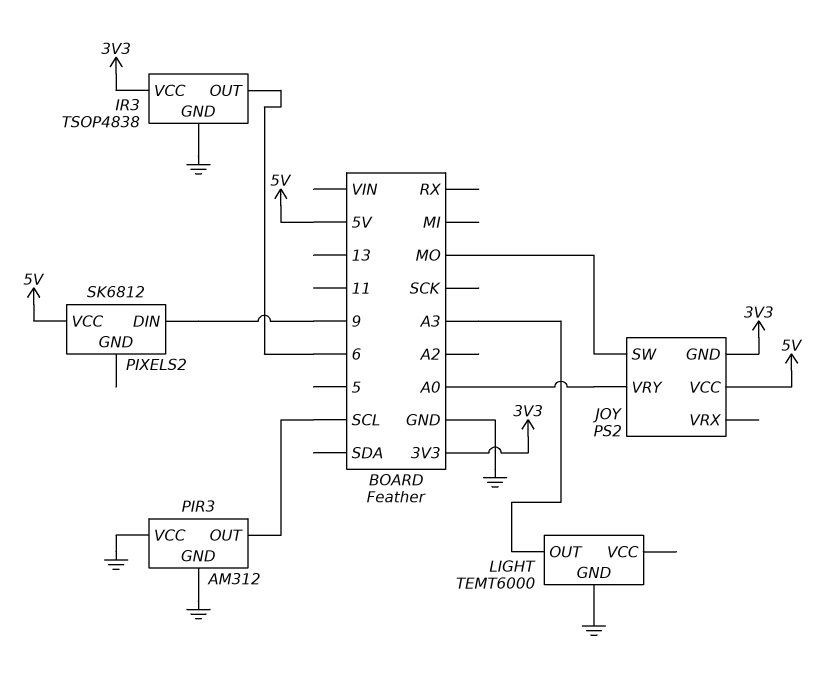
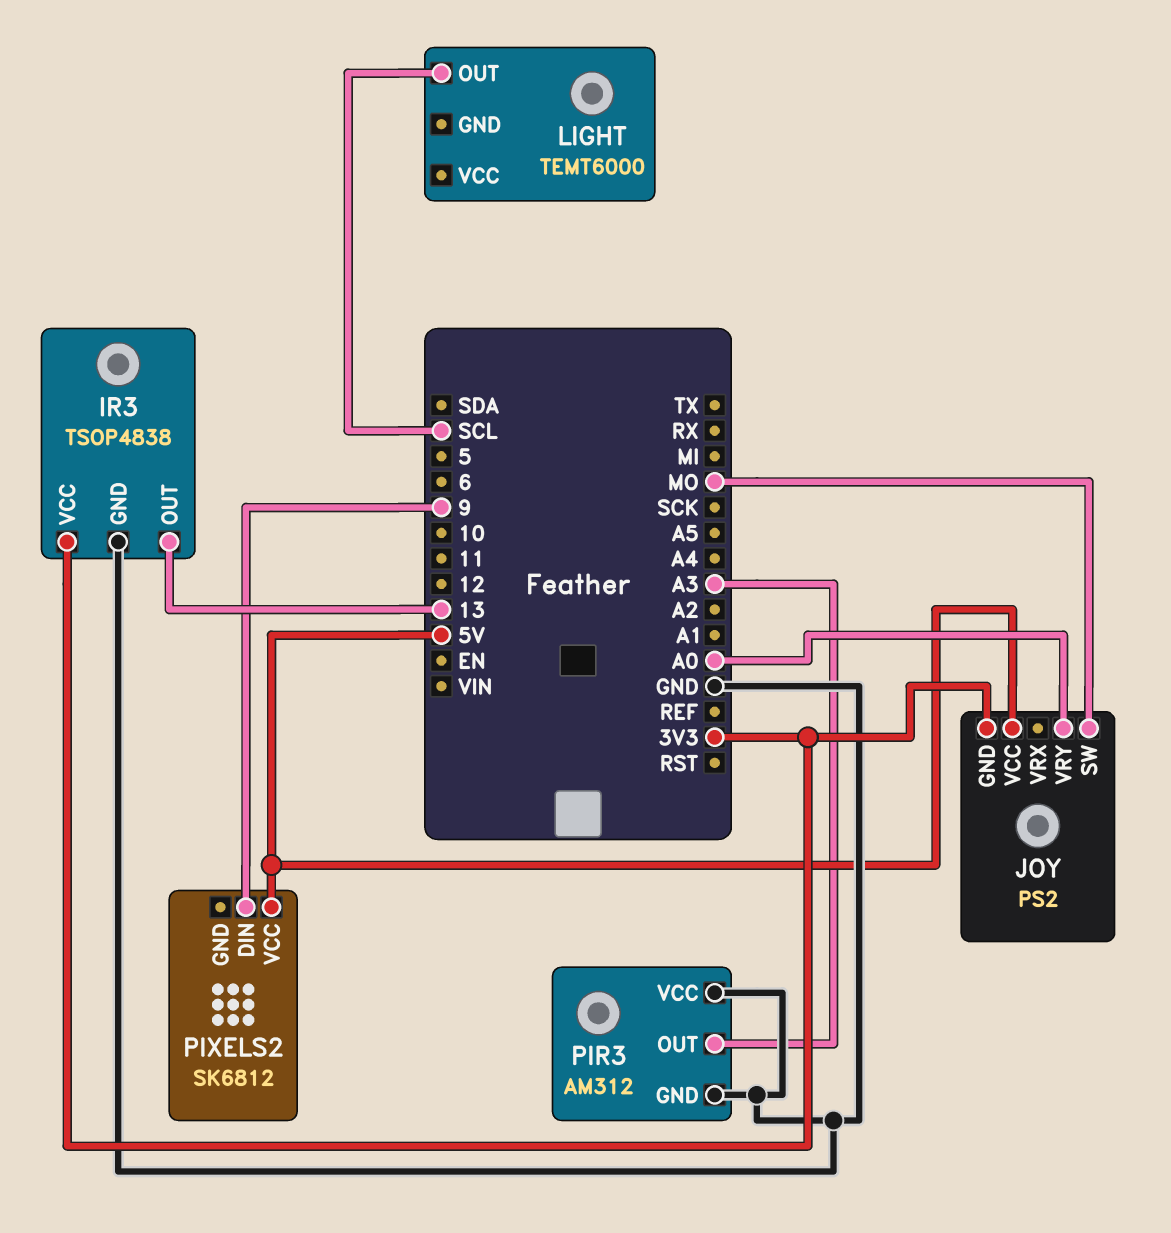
IR3 pin OUT: 6 -> 13
LIGHT pin GND: GND -> none
LIGHT pin OUT: A3 -> SCL
PIR3 pin OUT: SCL -> A3

